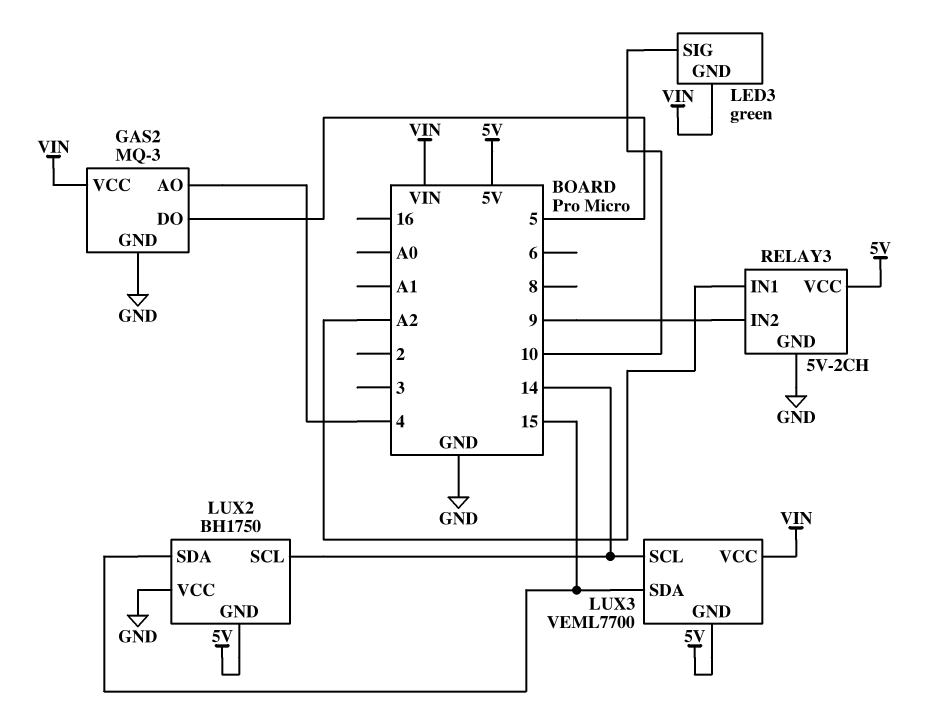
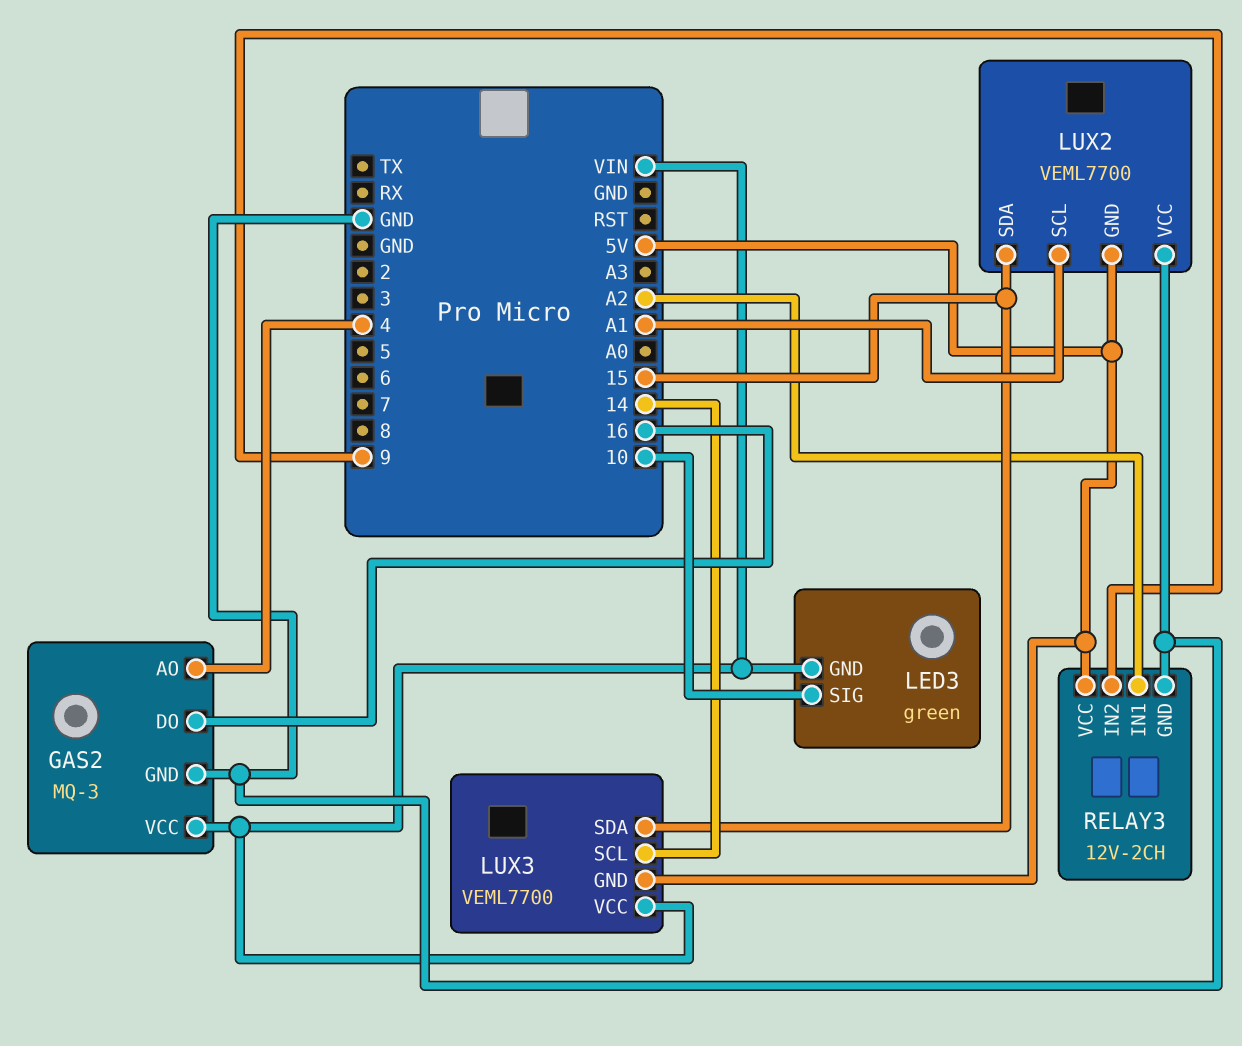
GAS2 pin DO: 5 -> 16
LUX2: BH1750 -> VEML7700
LUX2 pin SCL: 14 -> A1
RELAY3: 5V-2CH -> 12V-2CH

